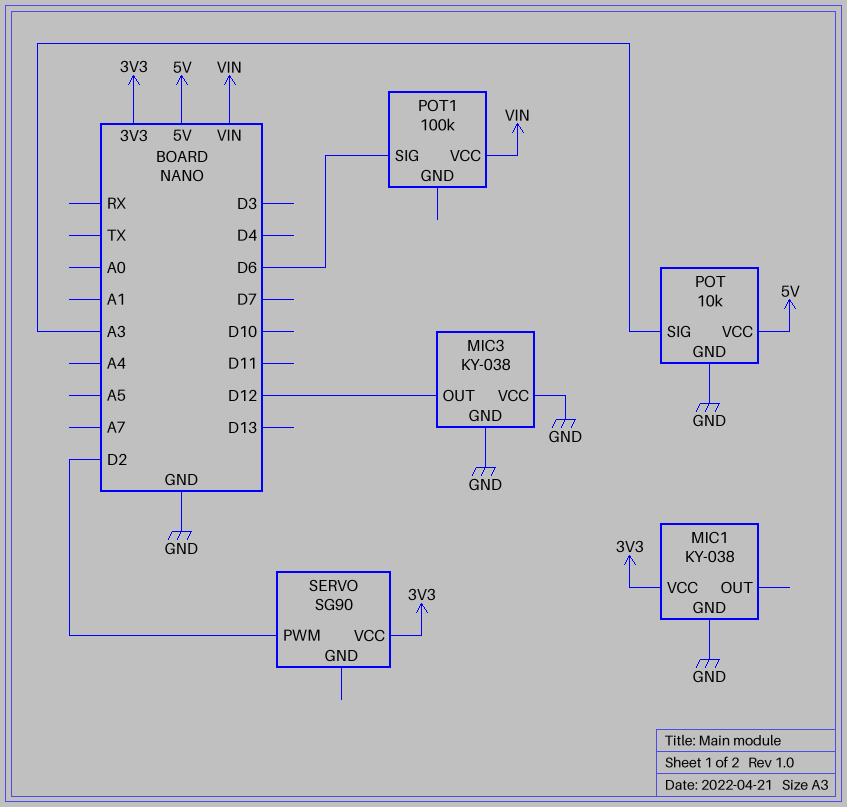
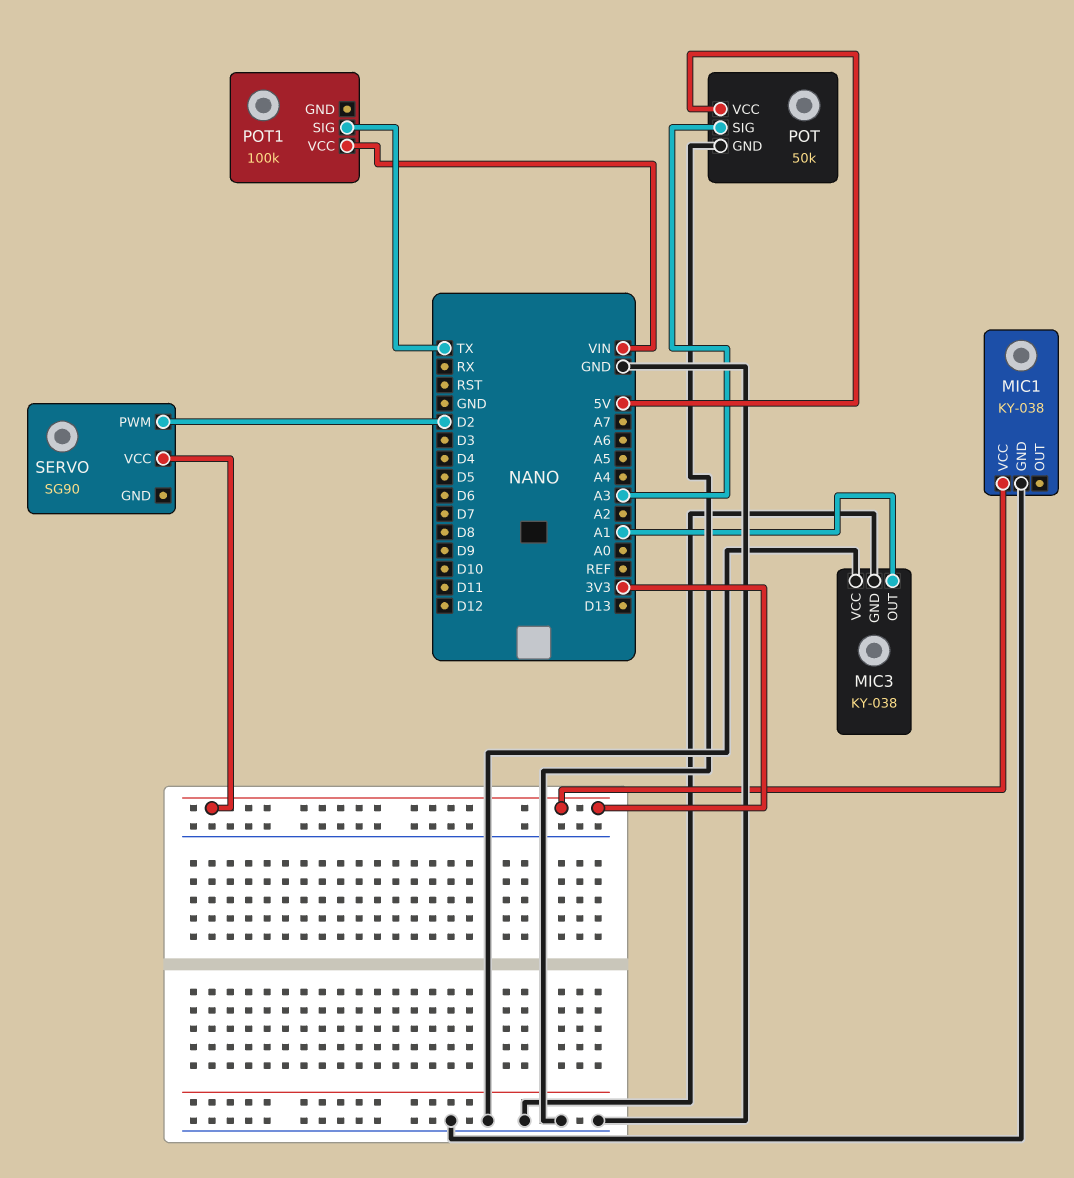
MIC3 pin OUT: D12 -> A1
POT: 10k -> 50k
POT1 pin SIG: D6 -> TX

